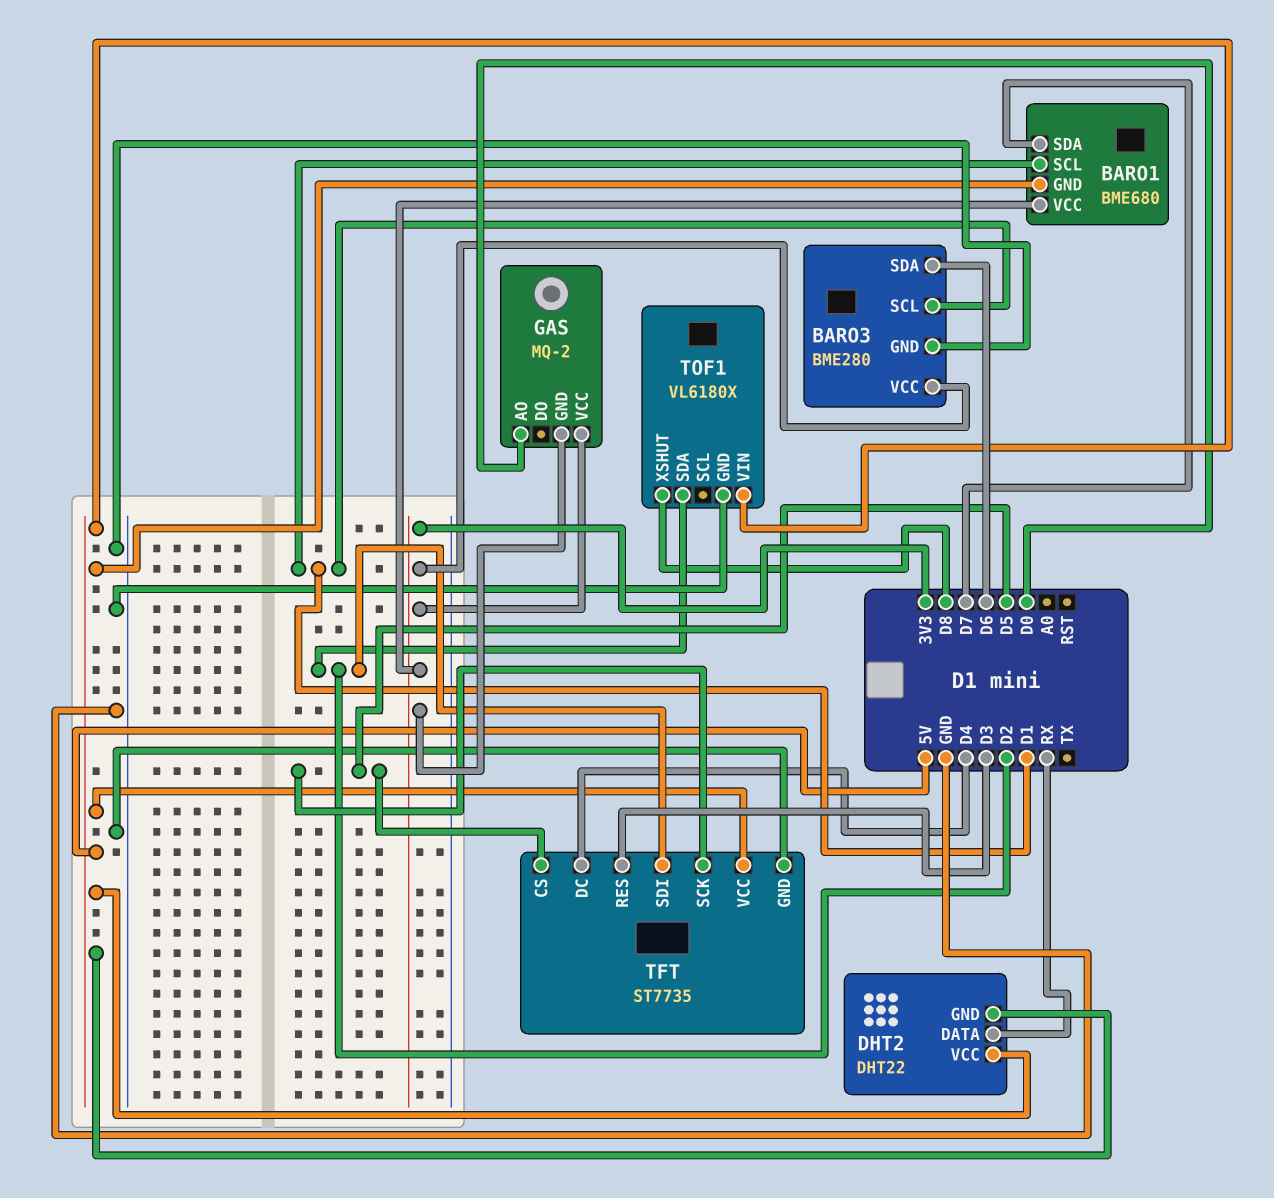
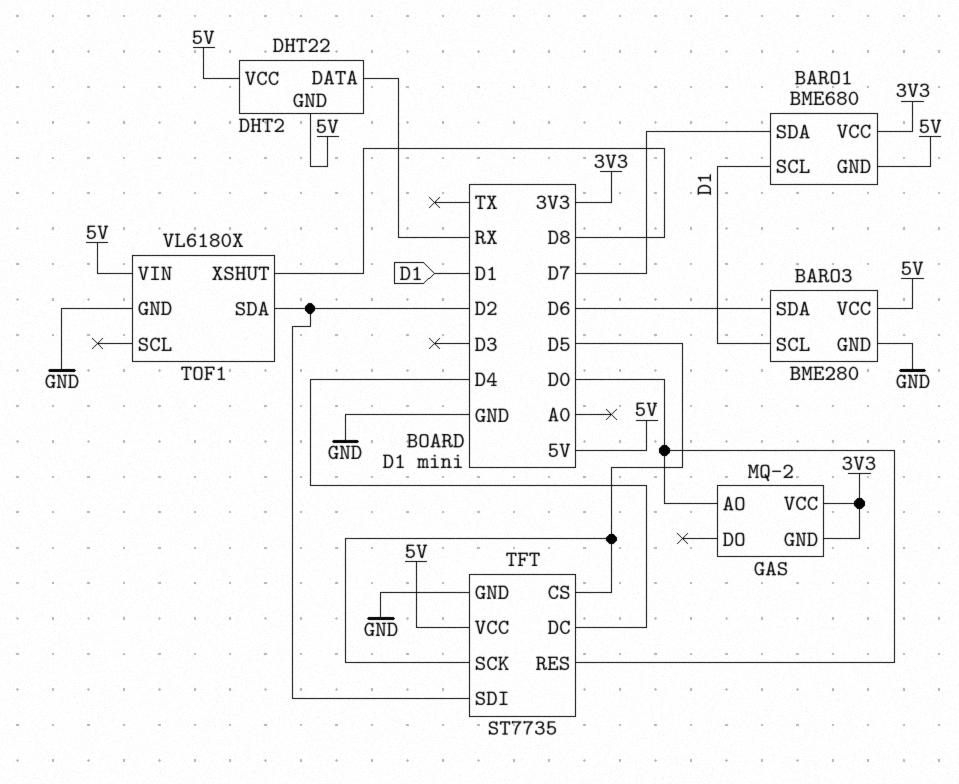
BARO3 pin VCC: 3V3 -> 5V
TFT pin RES: D3 -> D0

